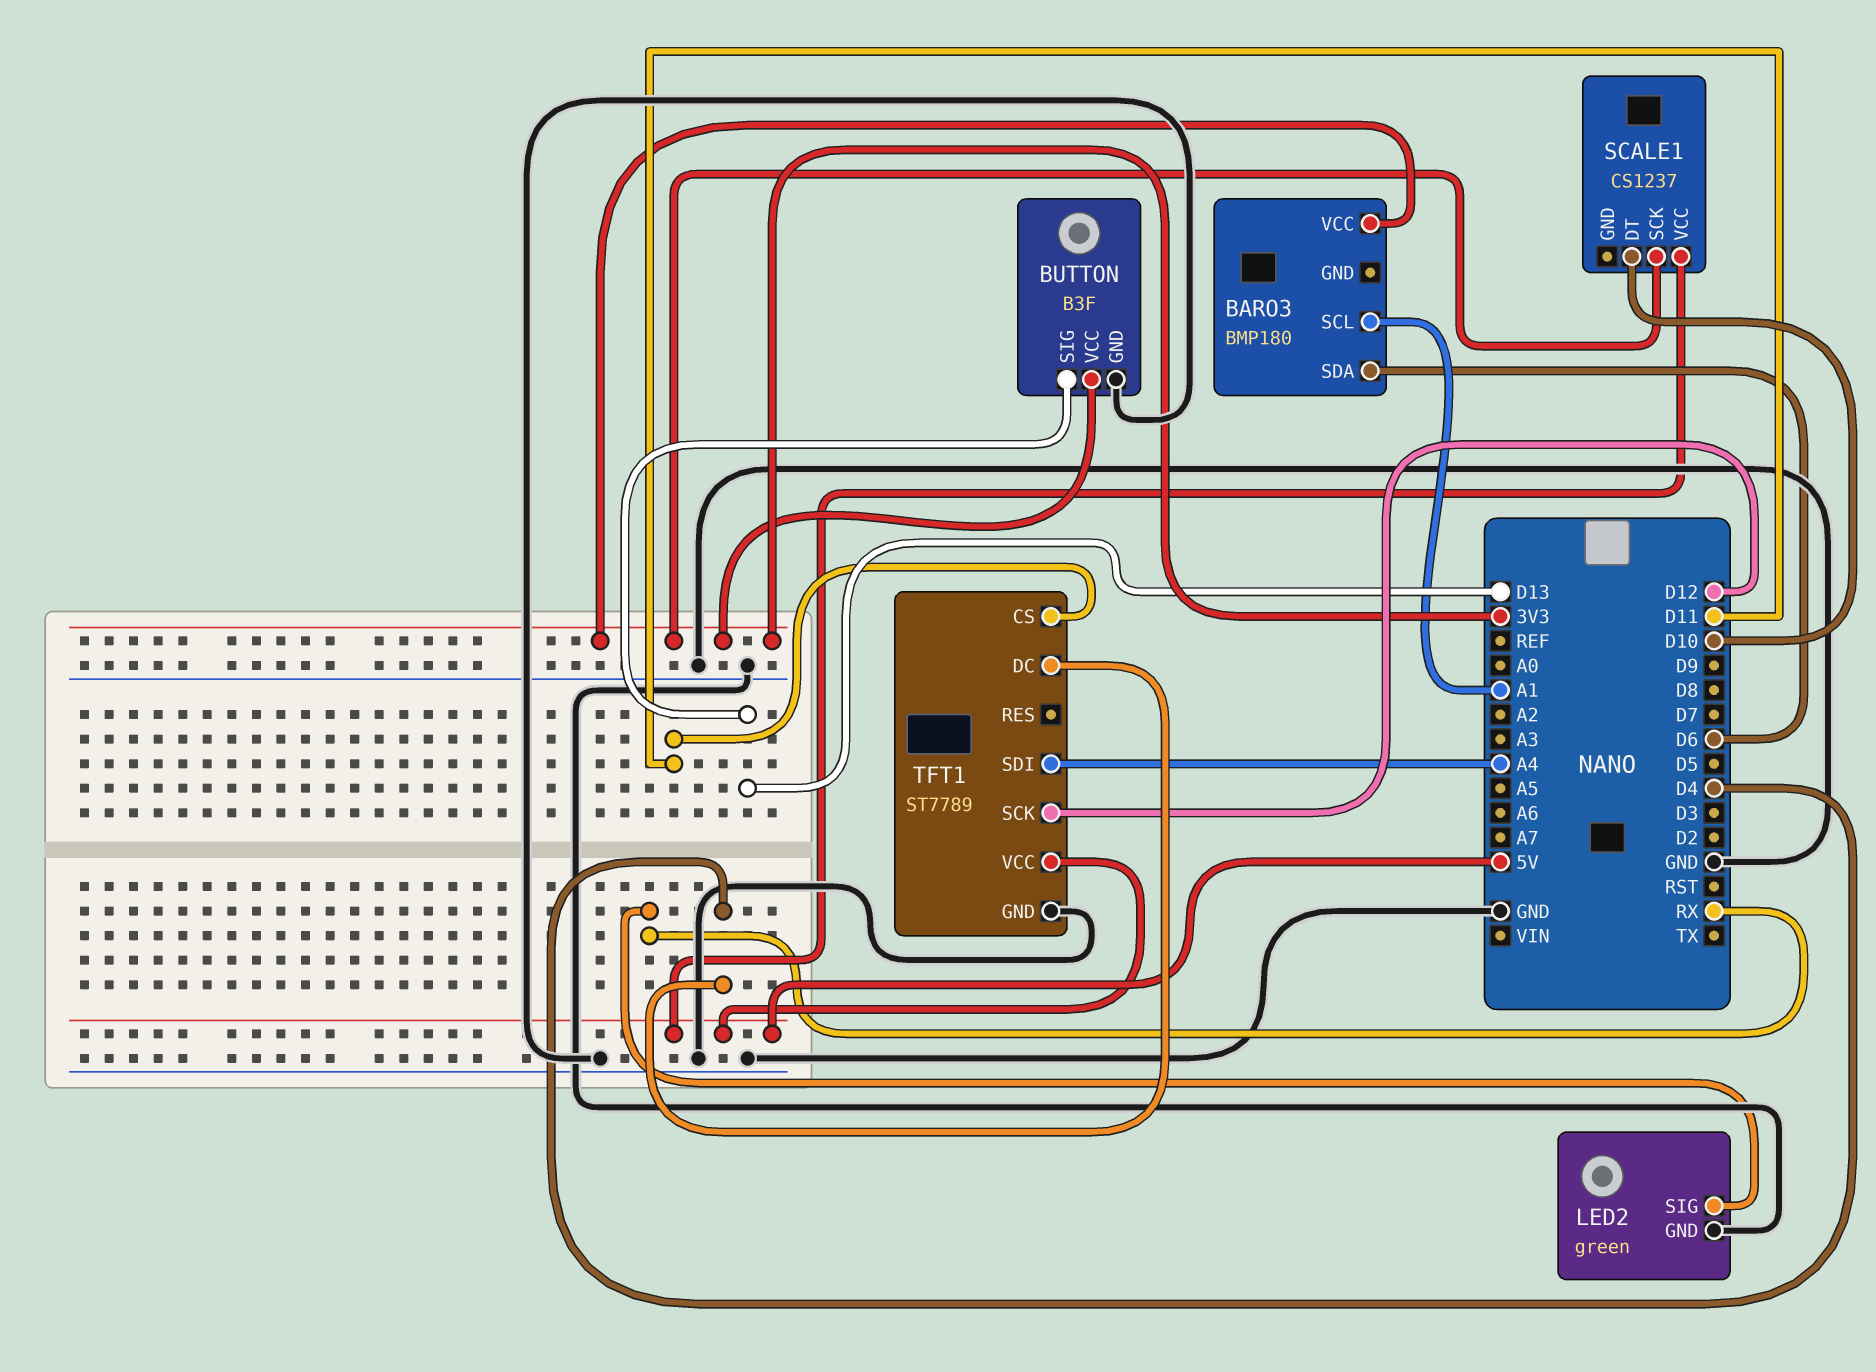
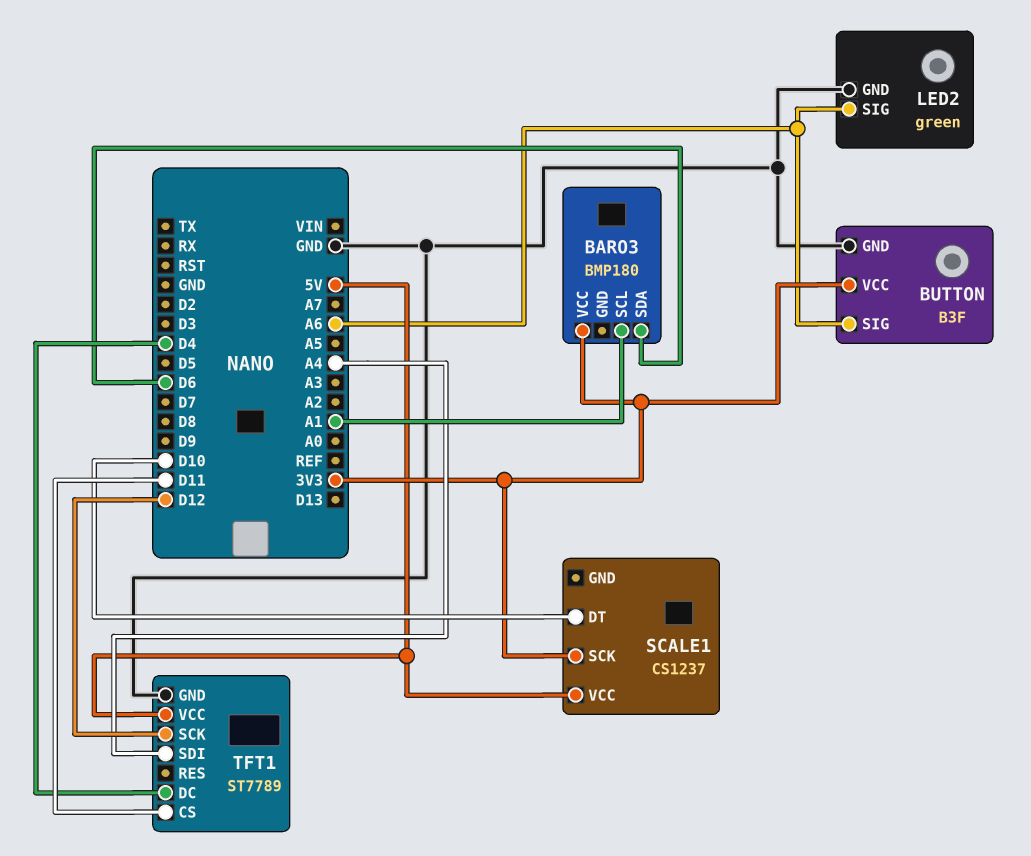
BUTTON pin SIG: D13 -> A6
LED2 pin SIG: RX -> A6

